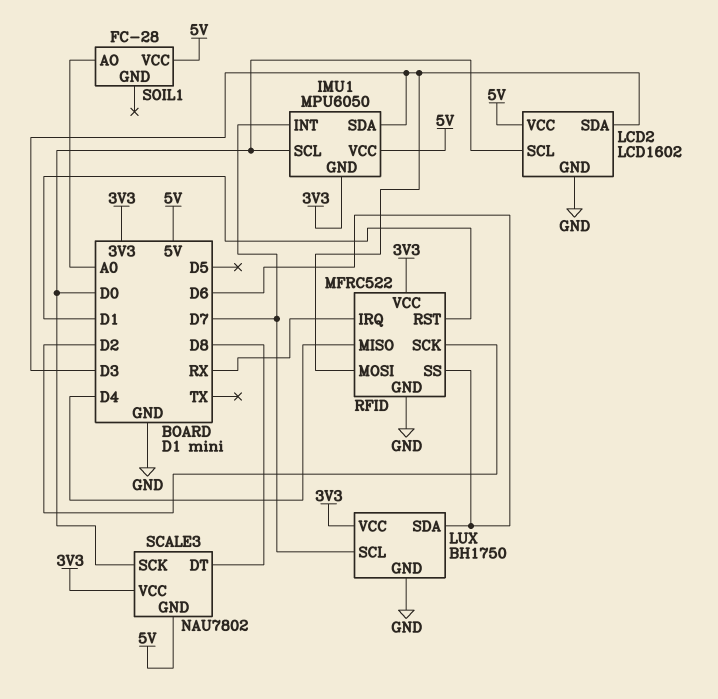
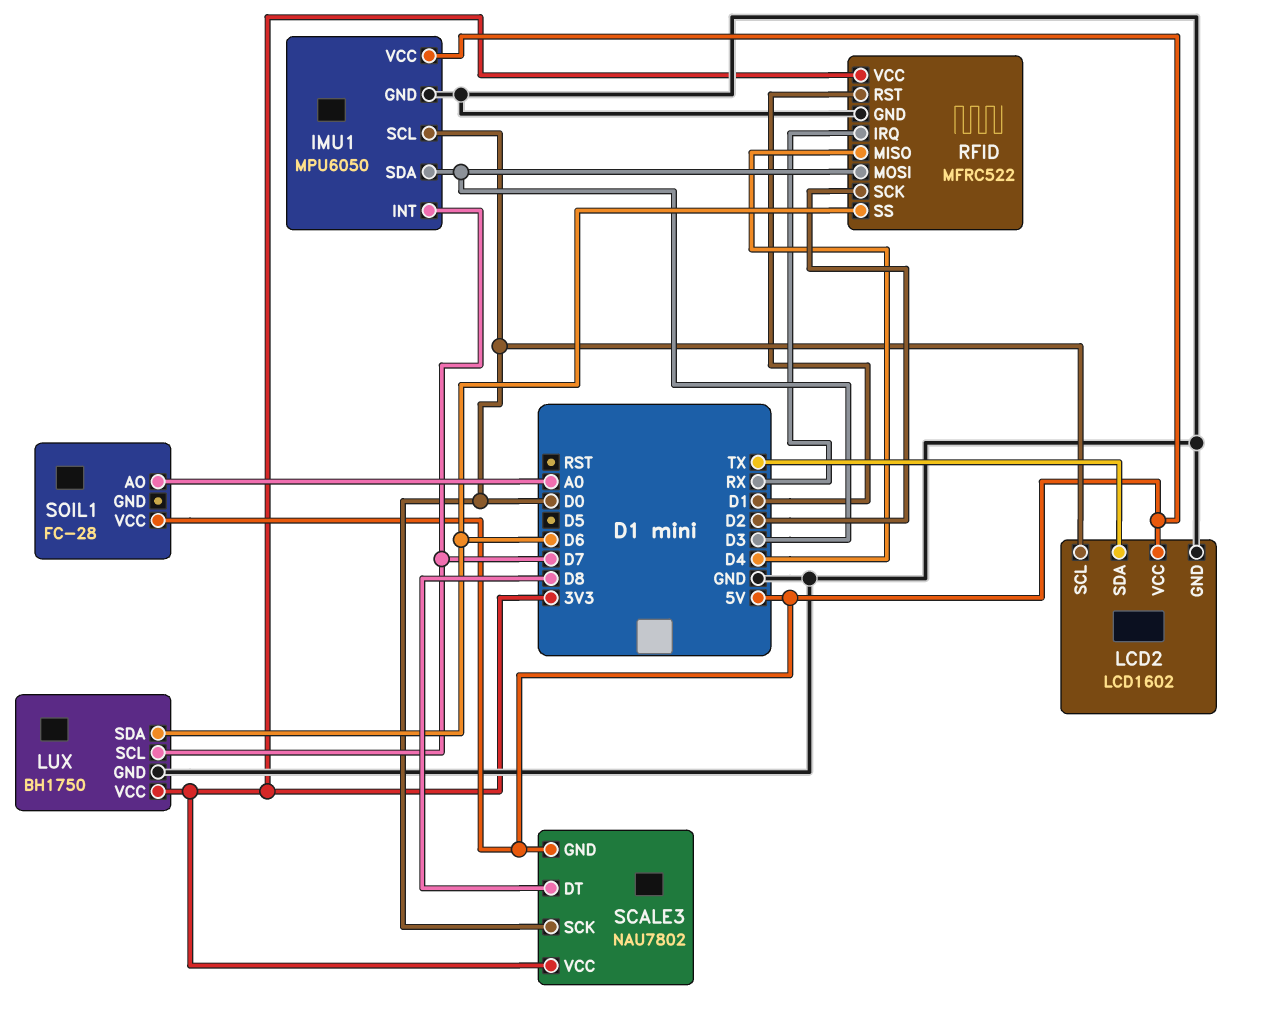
IMU1 pin GND: 3V3 -> GND
LCD2 pin SDA: D3 -> TX

